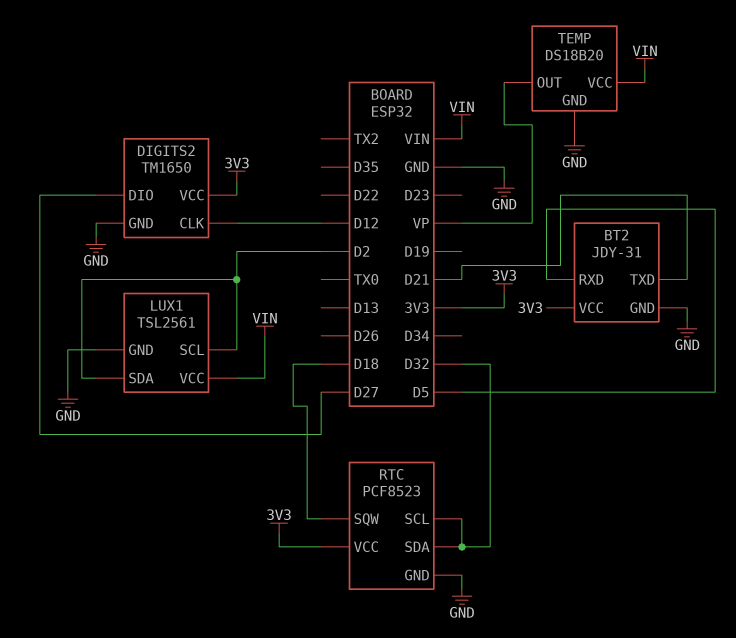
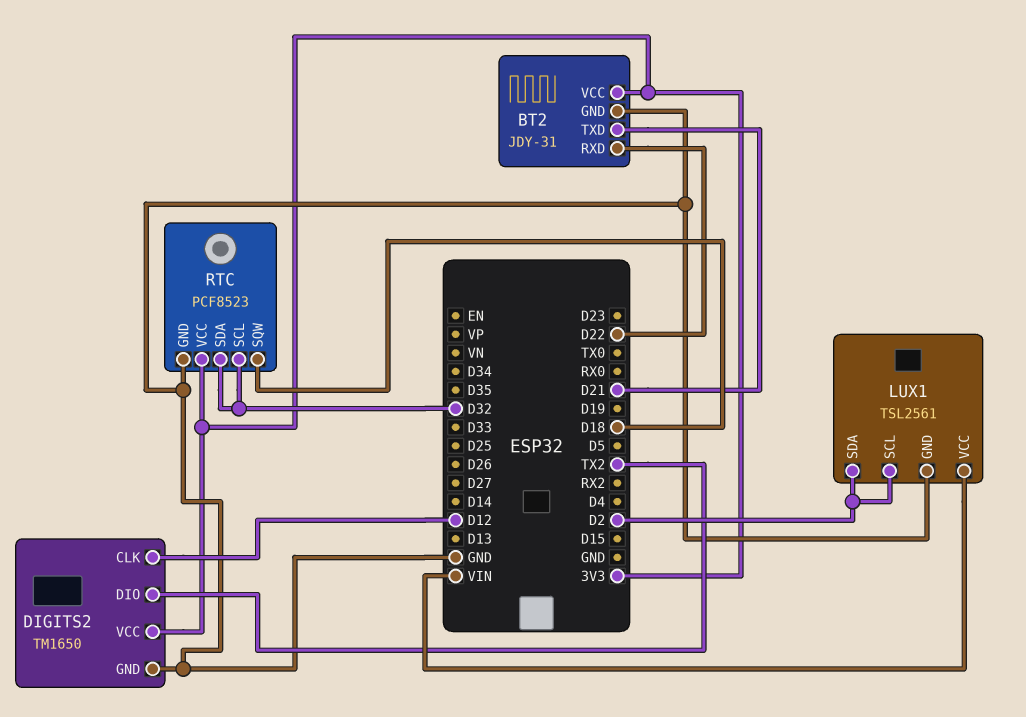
BT2 pin RXD: D5 -> D22
DIGITS2 pin DIO: D27 -> TX2
TEMP: DS18B20 -> none
TEMP pin GND: GND -> none
TEMP pin OUT: VP -> none
TEMP pin VCC: VIN -> none

